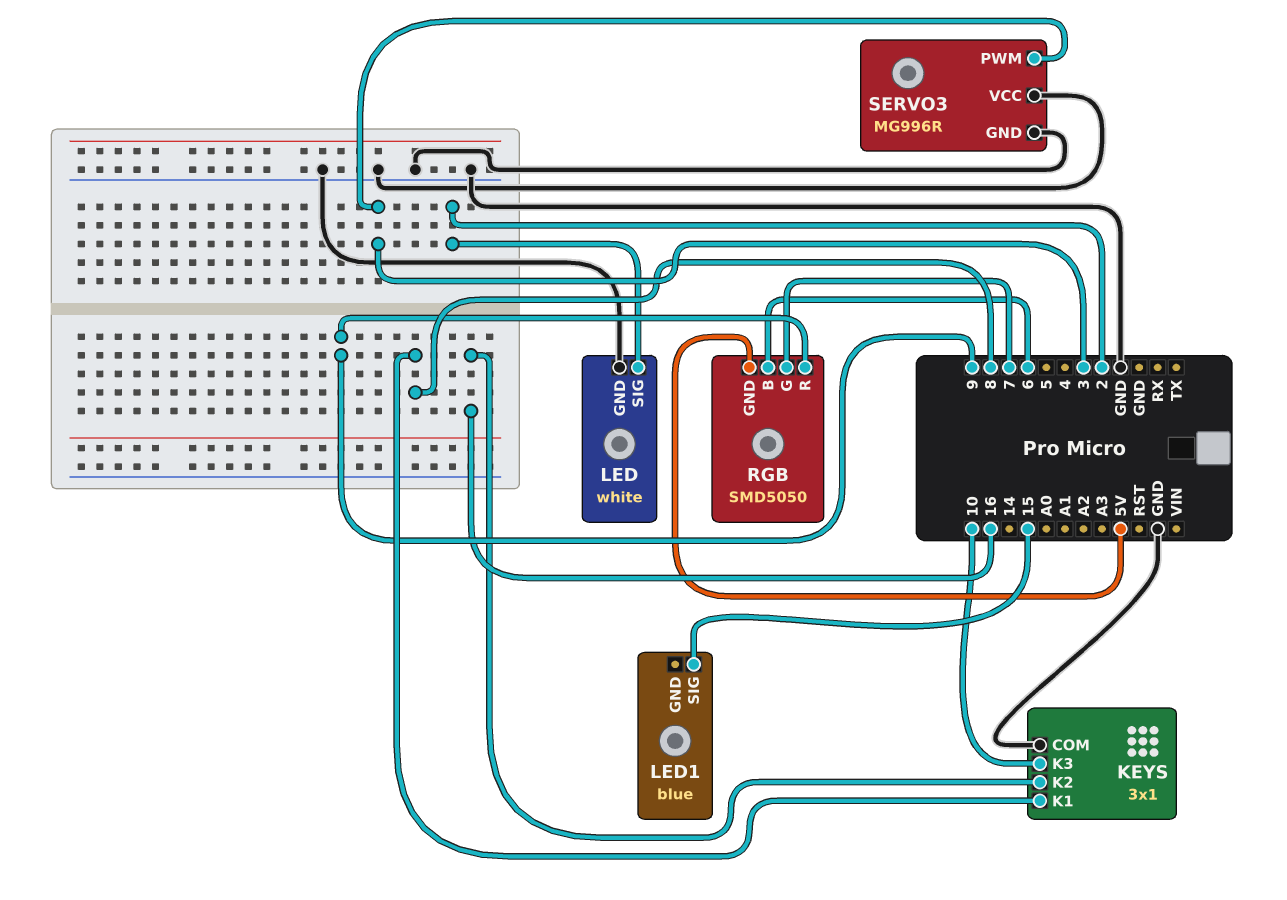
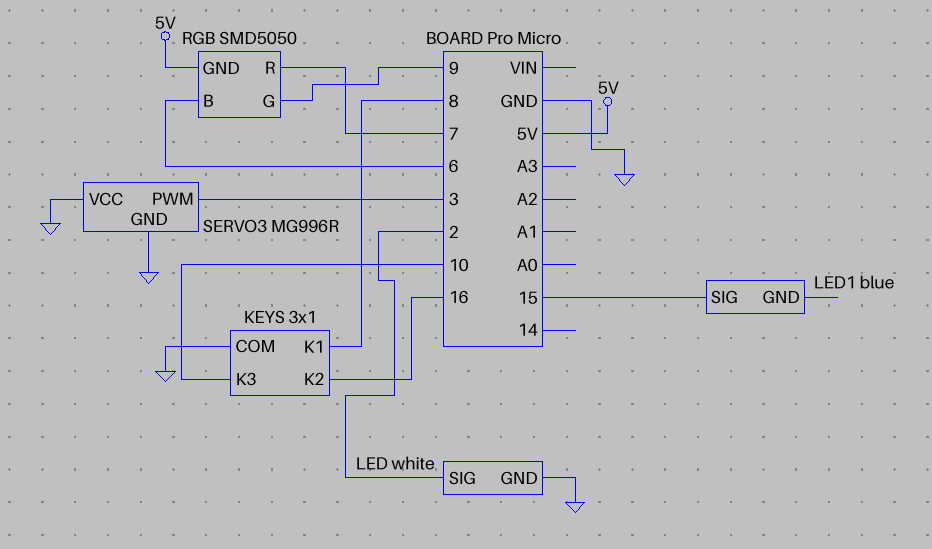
RGB pin G: 7 -> 9
RGB pin R: 9 -> 7

